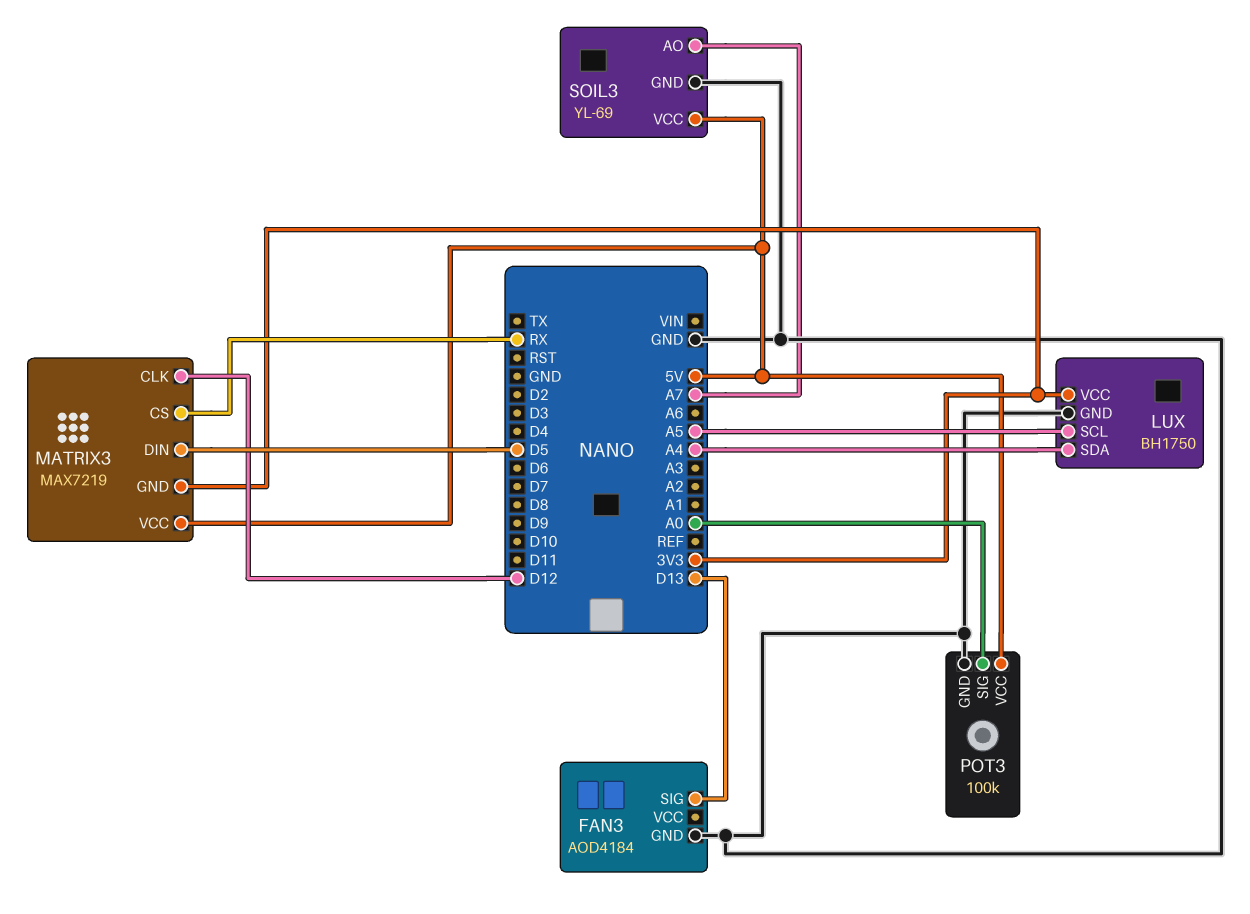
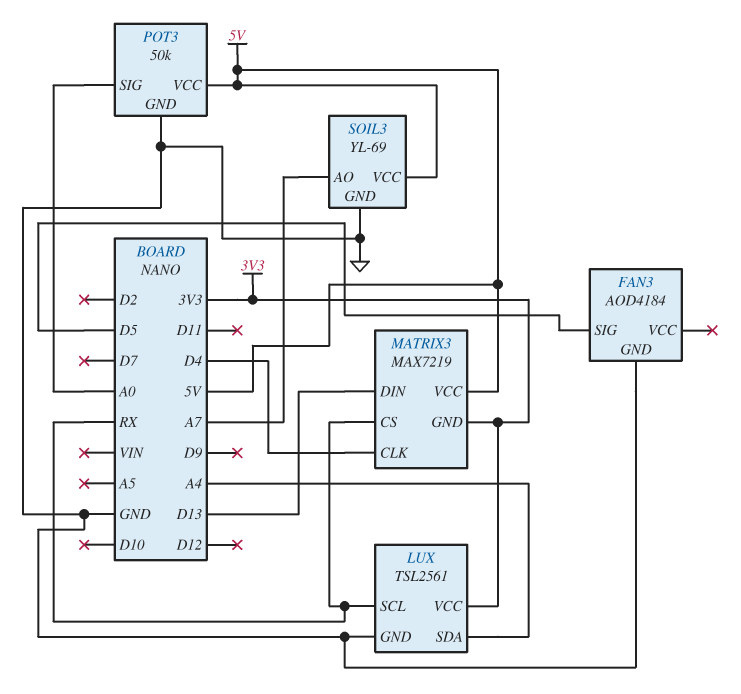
FAN3 pin SIG: D13 -> D5
LUX: BH1750 -> TSL2561
LUX pin SCL: A5 -> RX
MATRIX3 pin CLK: D12 -> D4
MATRIX3 pin DIN: D5 -> D13
POT3: 100k -> 50k

